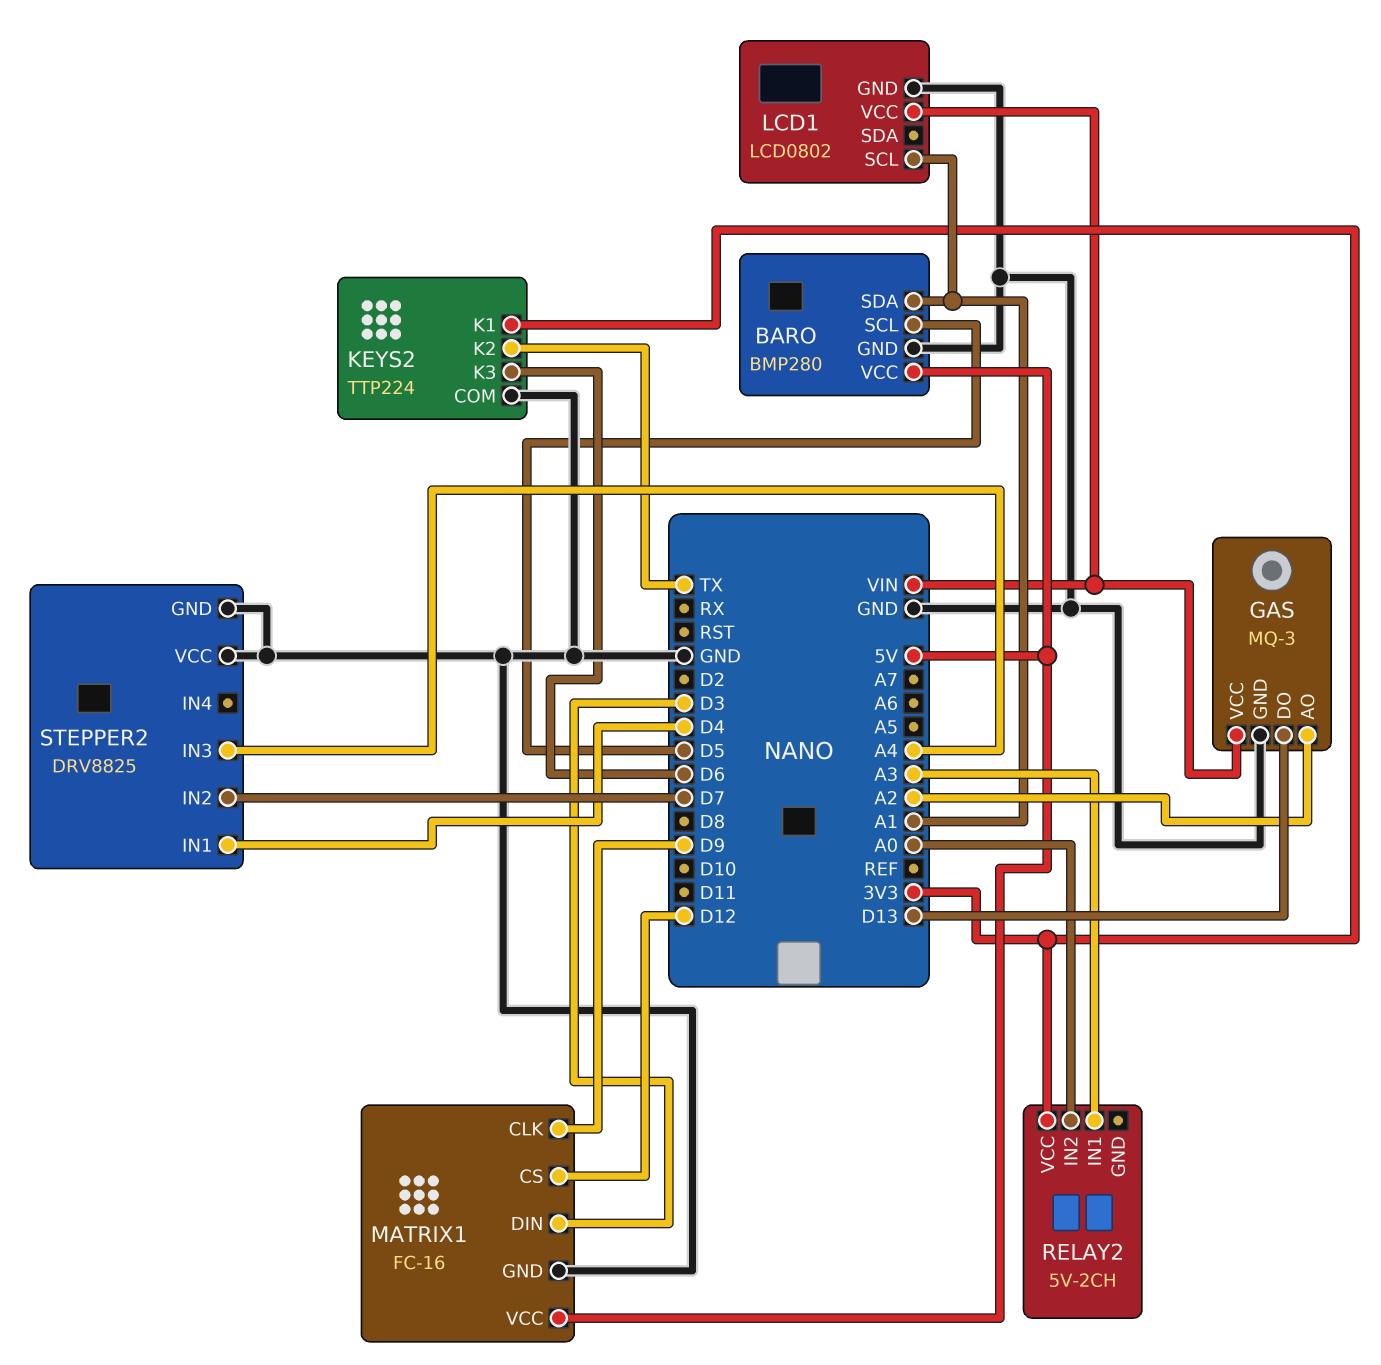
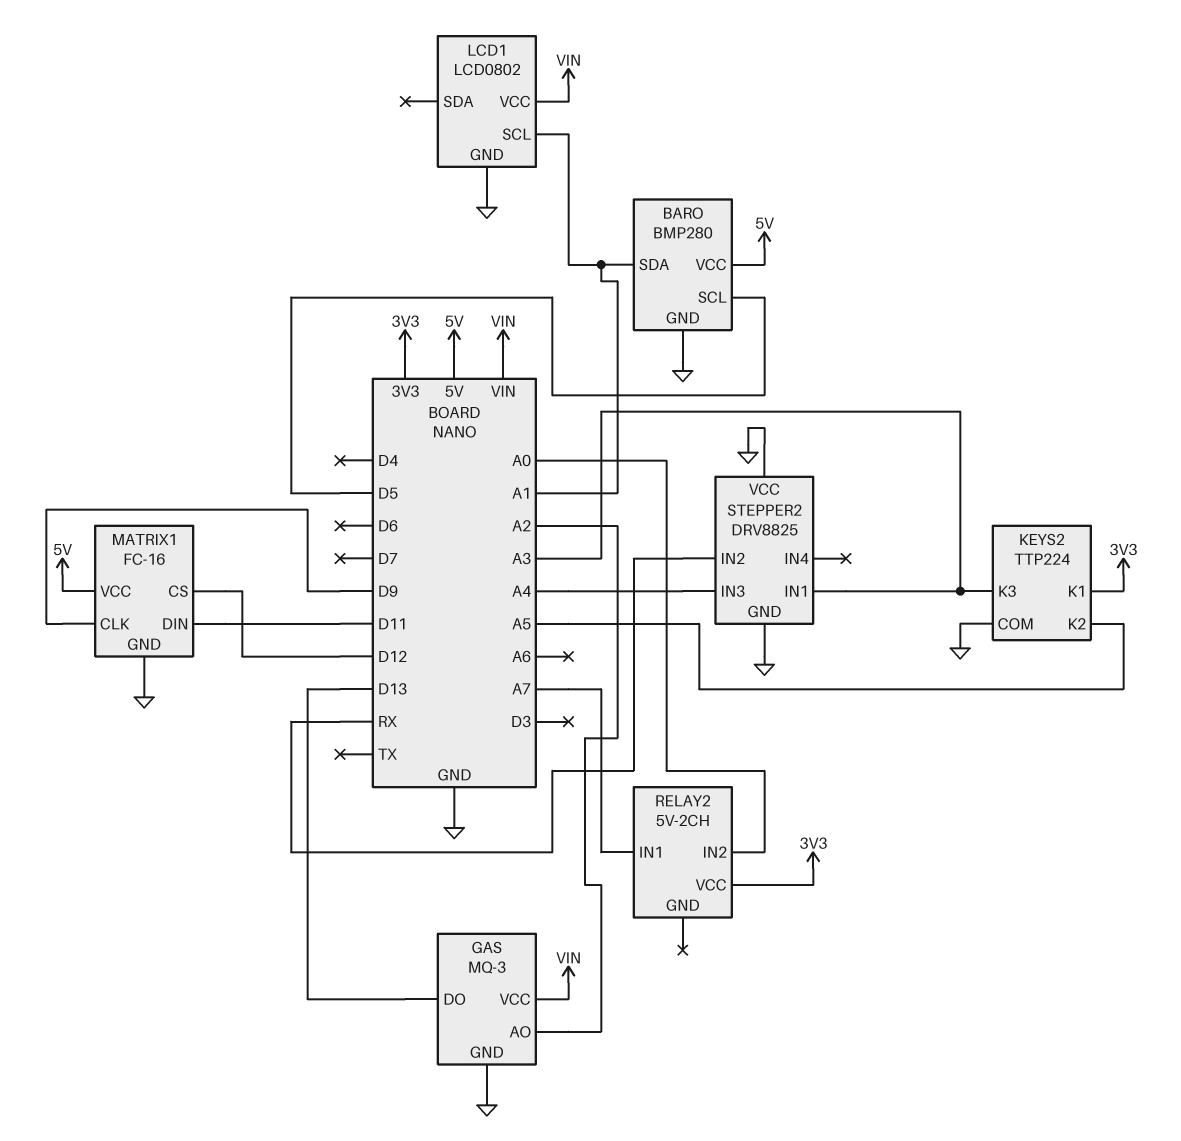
KEYS2 pin K2: TX -> A5
KEYS2 pin K3: D6 -> A3
MATRIX1 pin DIN: D3 -> D11
RELAY2 pin IN1: A3 -> A7
STEPPER2 pin IN1: D4 -> A3
STEPPER2 pin IN2: D7 -> RX

